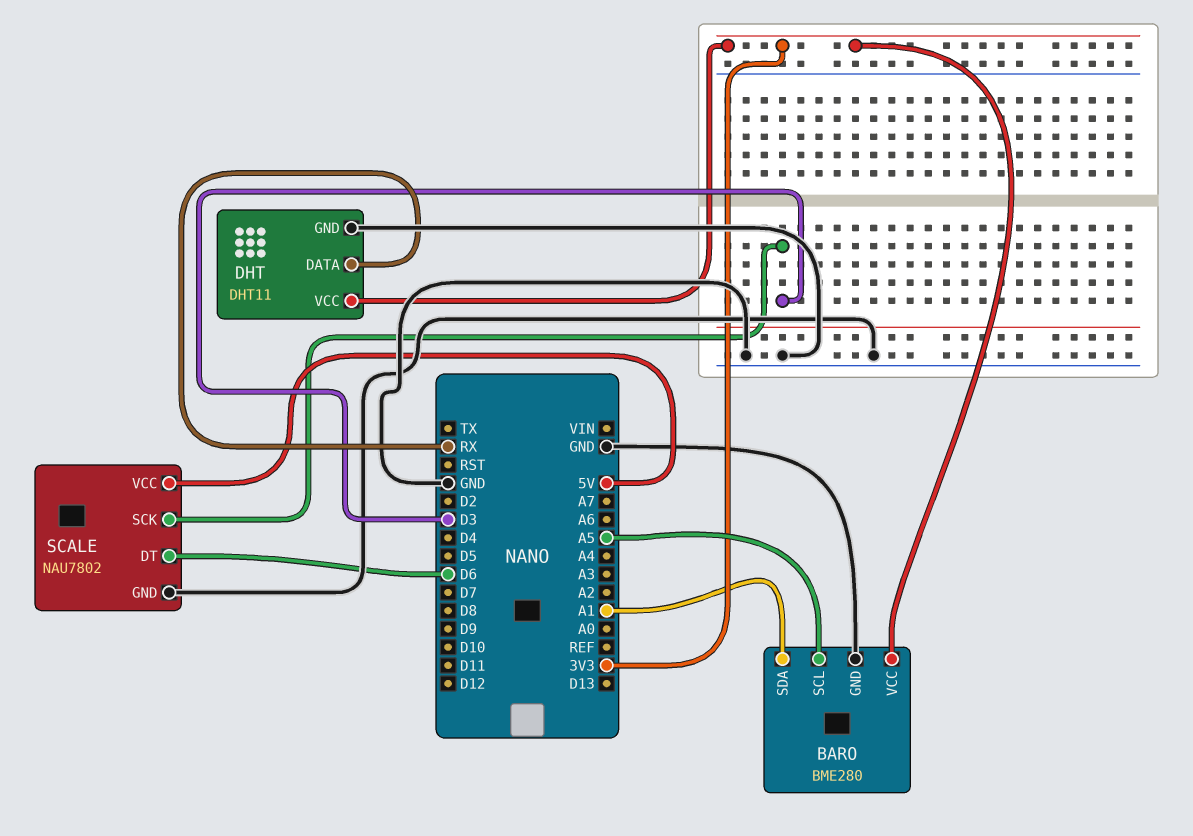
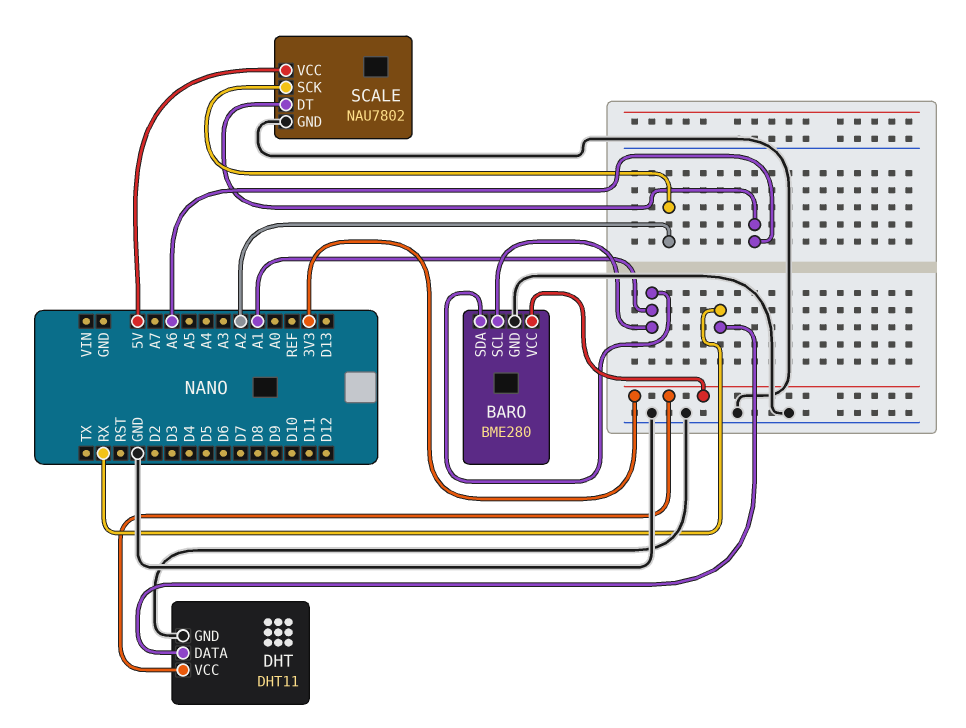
BARO pin SCL: A5 -> A1
SCALE pin DT: D6 -> A6
SCALE pin SCK: D3 -> A2

